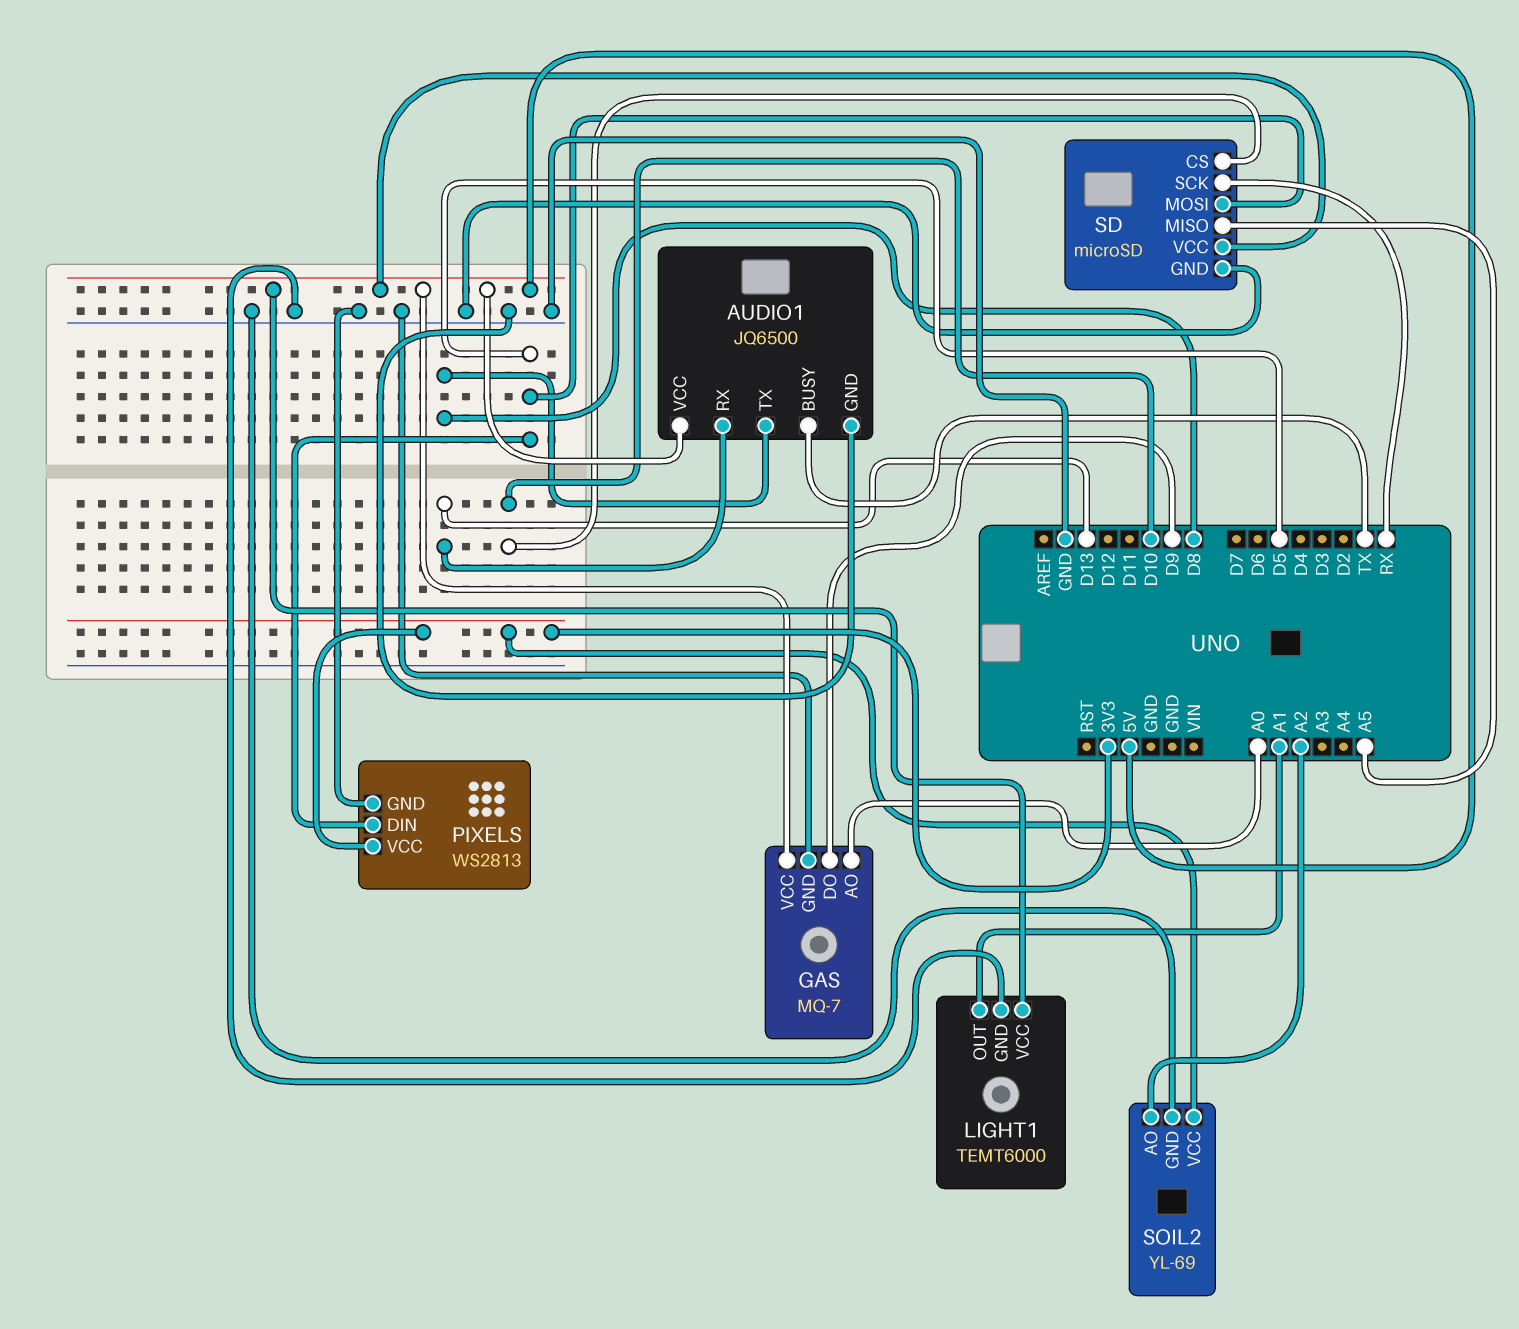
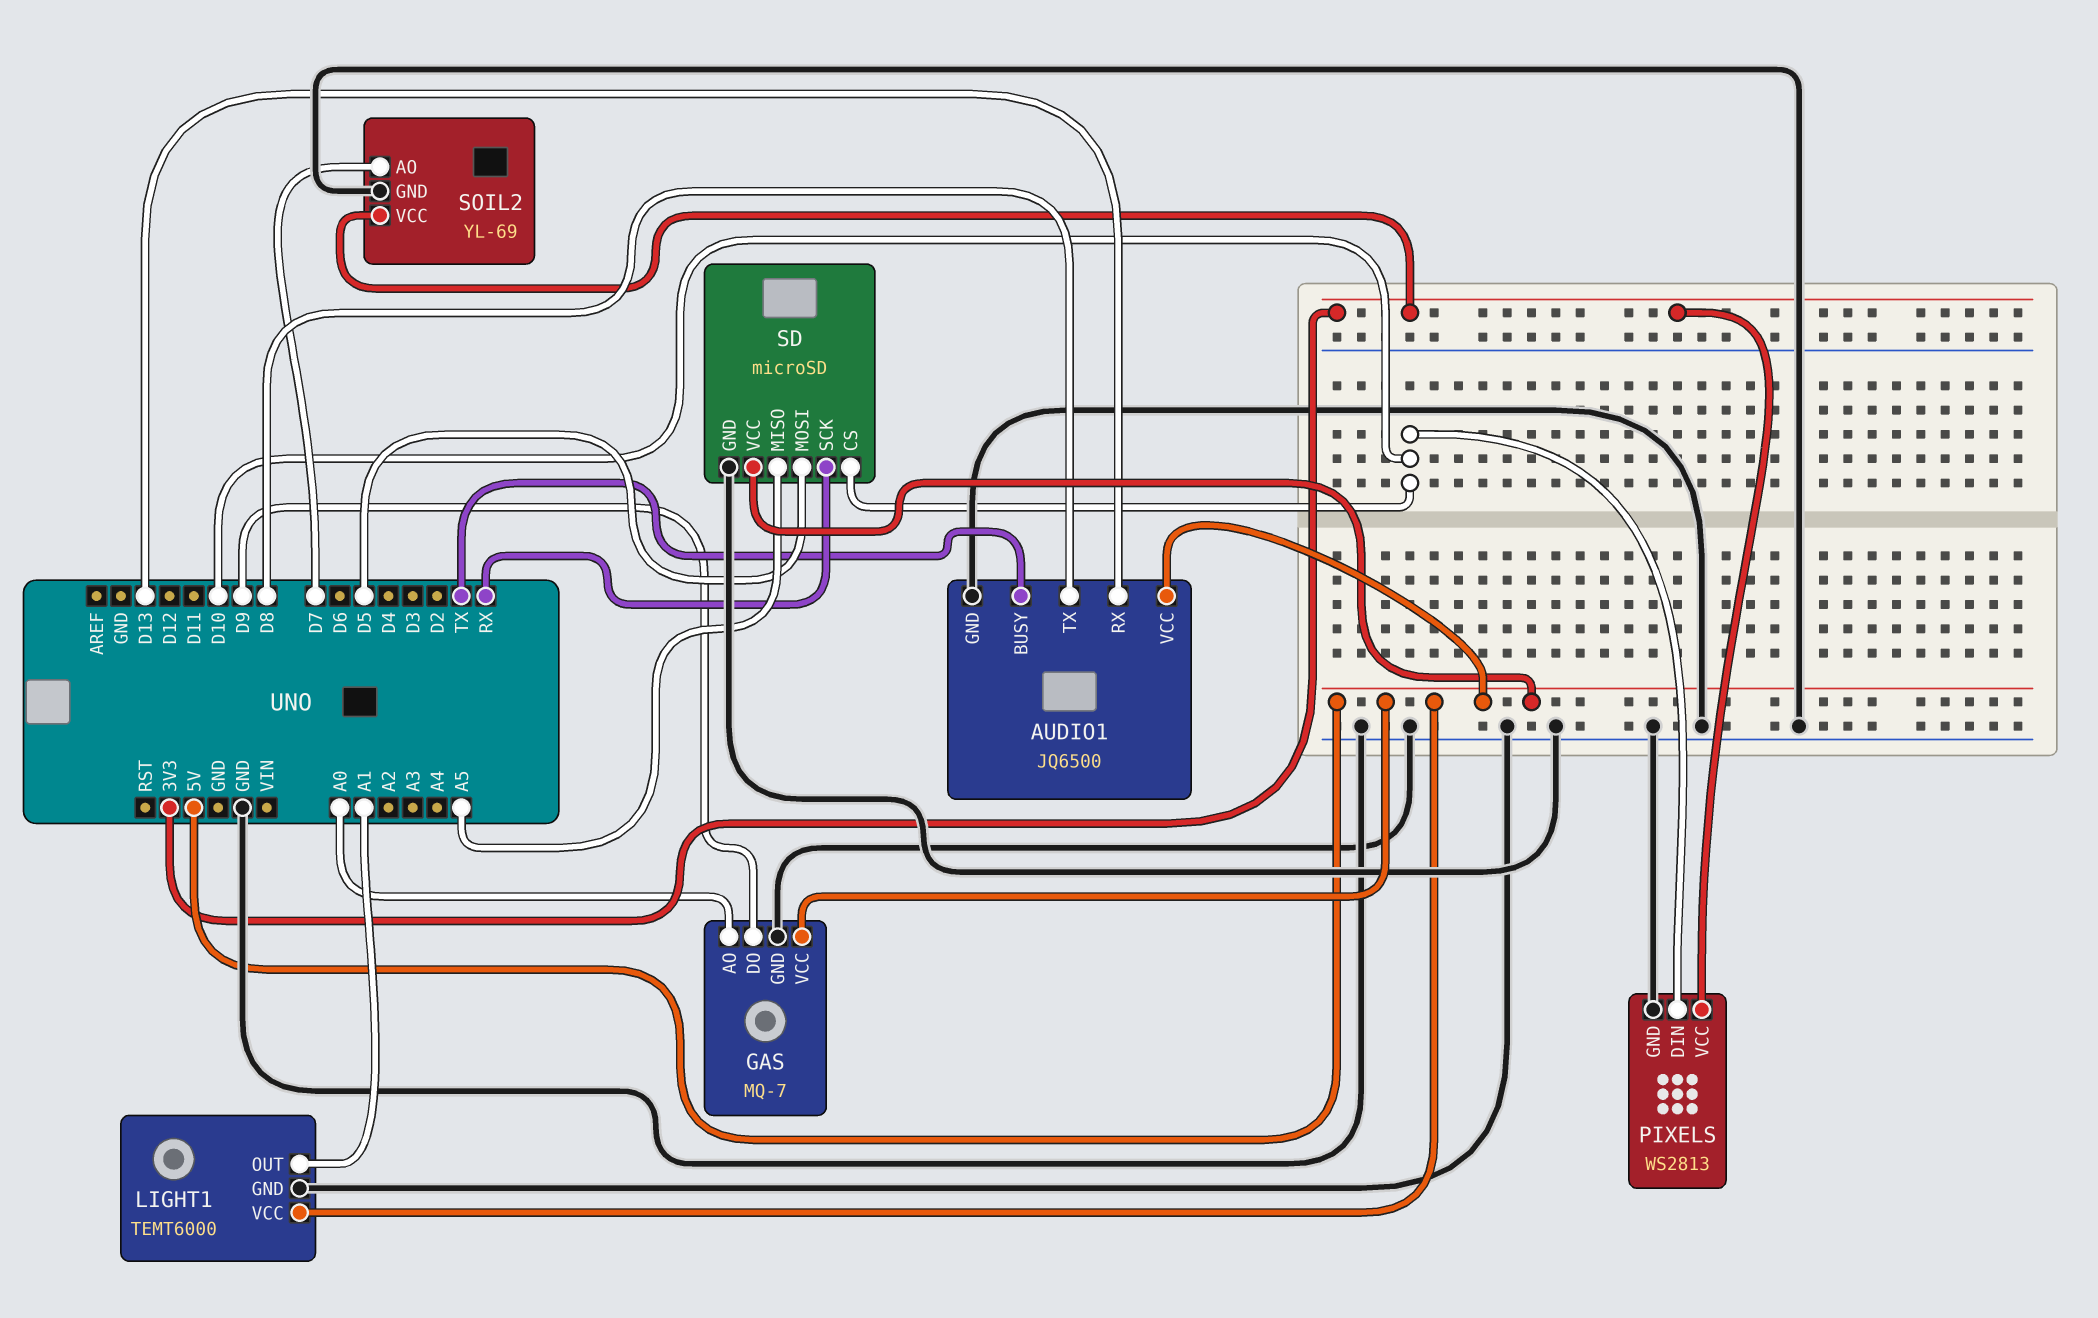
PIXELS pin DIN: D5 -> D10
SOIL2 pin AO: A2 -> D7

